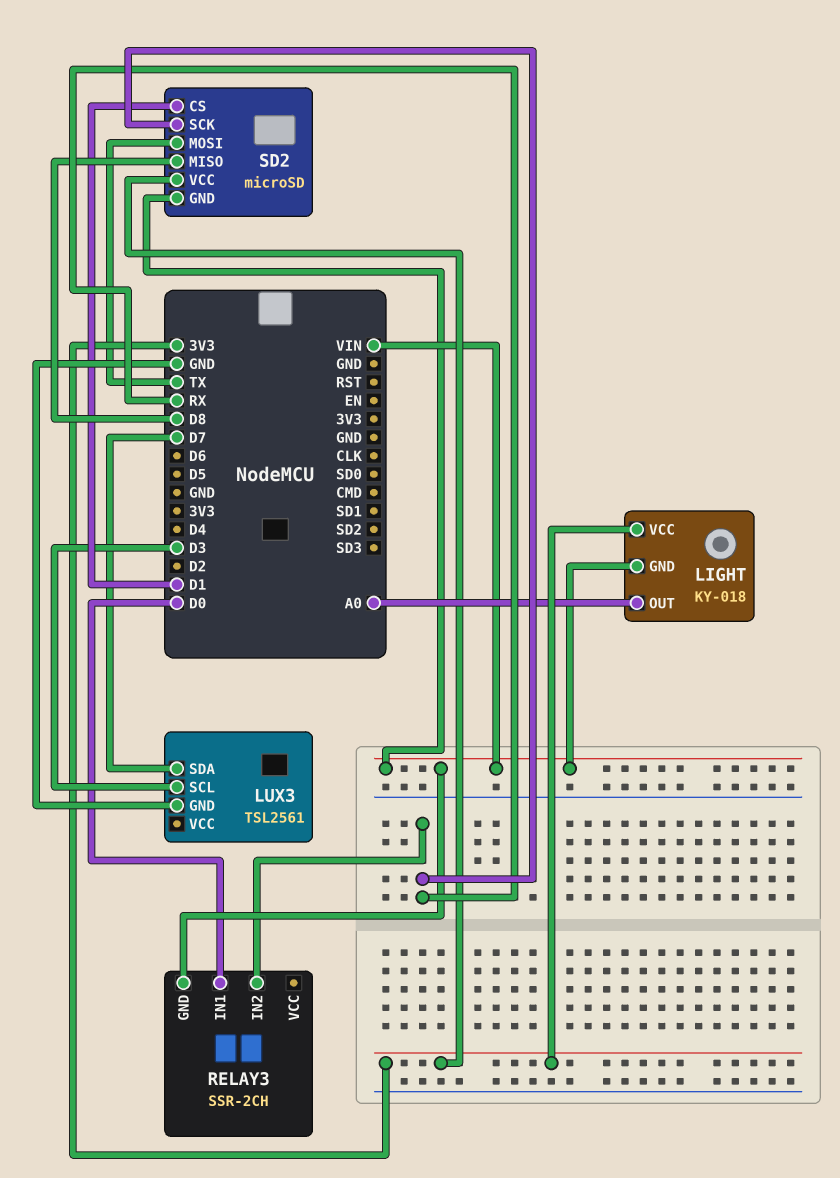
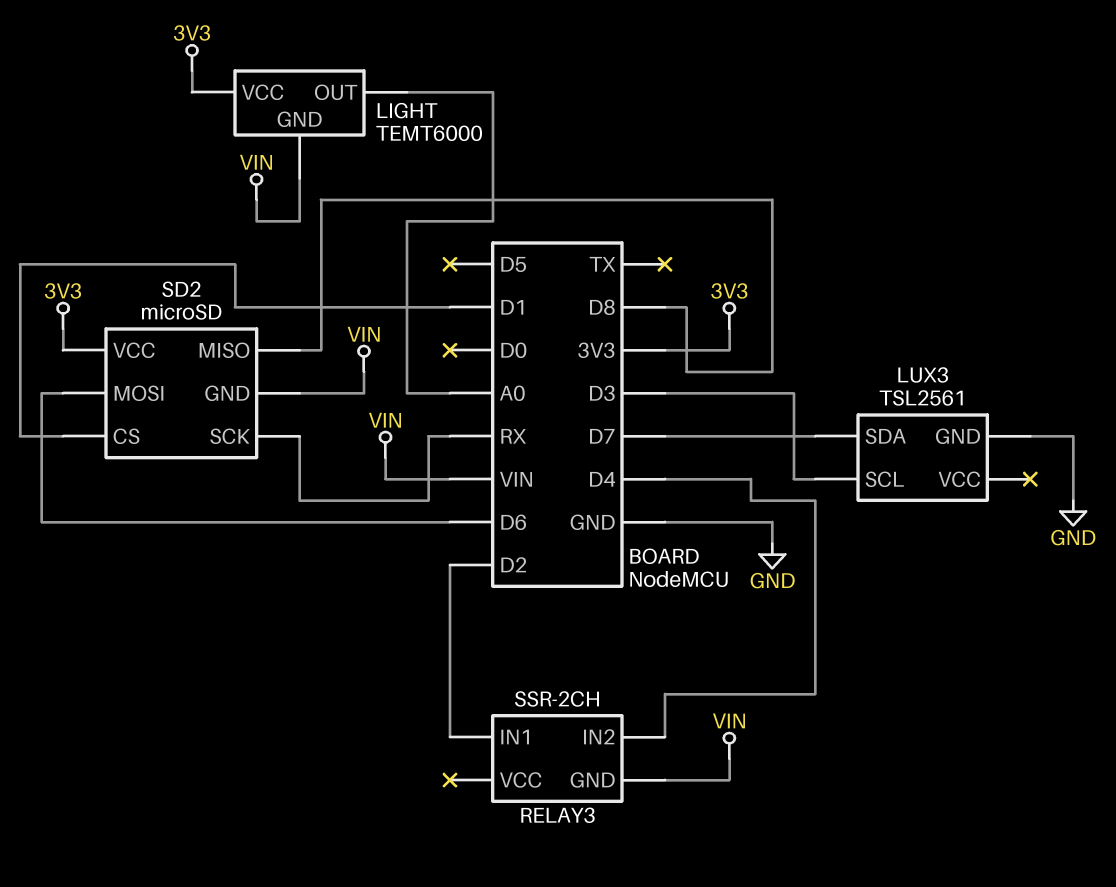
LIGHT: KY-018 -> TEMT6000
RELAY3 pin IN1: D0 -> D2
RELAY3 pin IN2: RX -> D4
SD2 pin MOSI: TX -> D6

